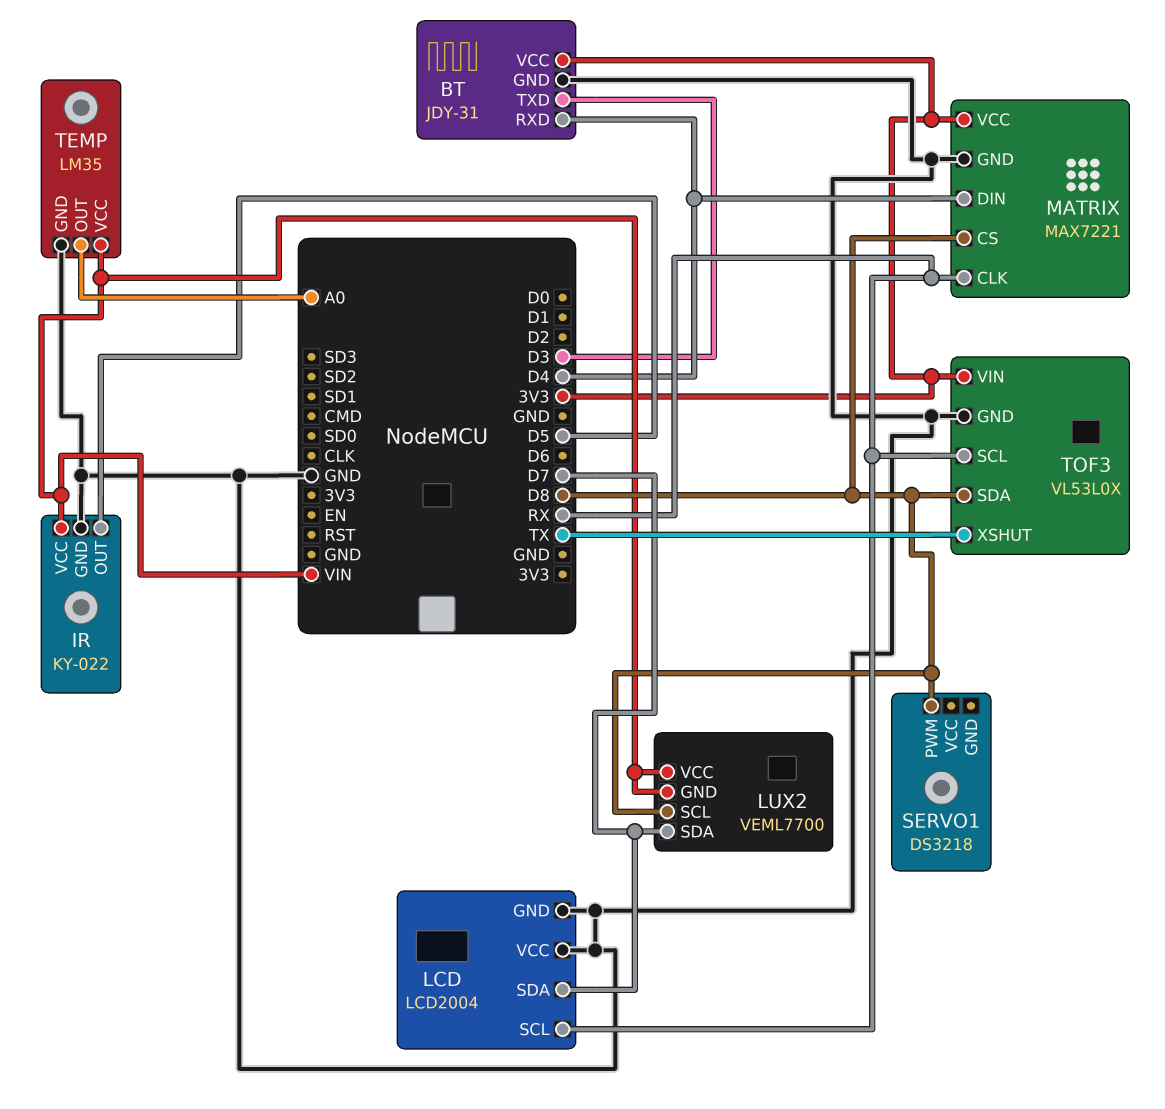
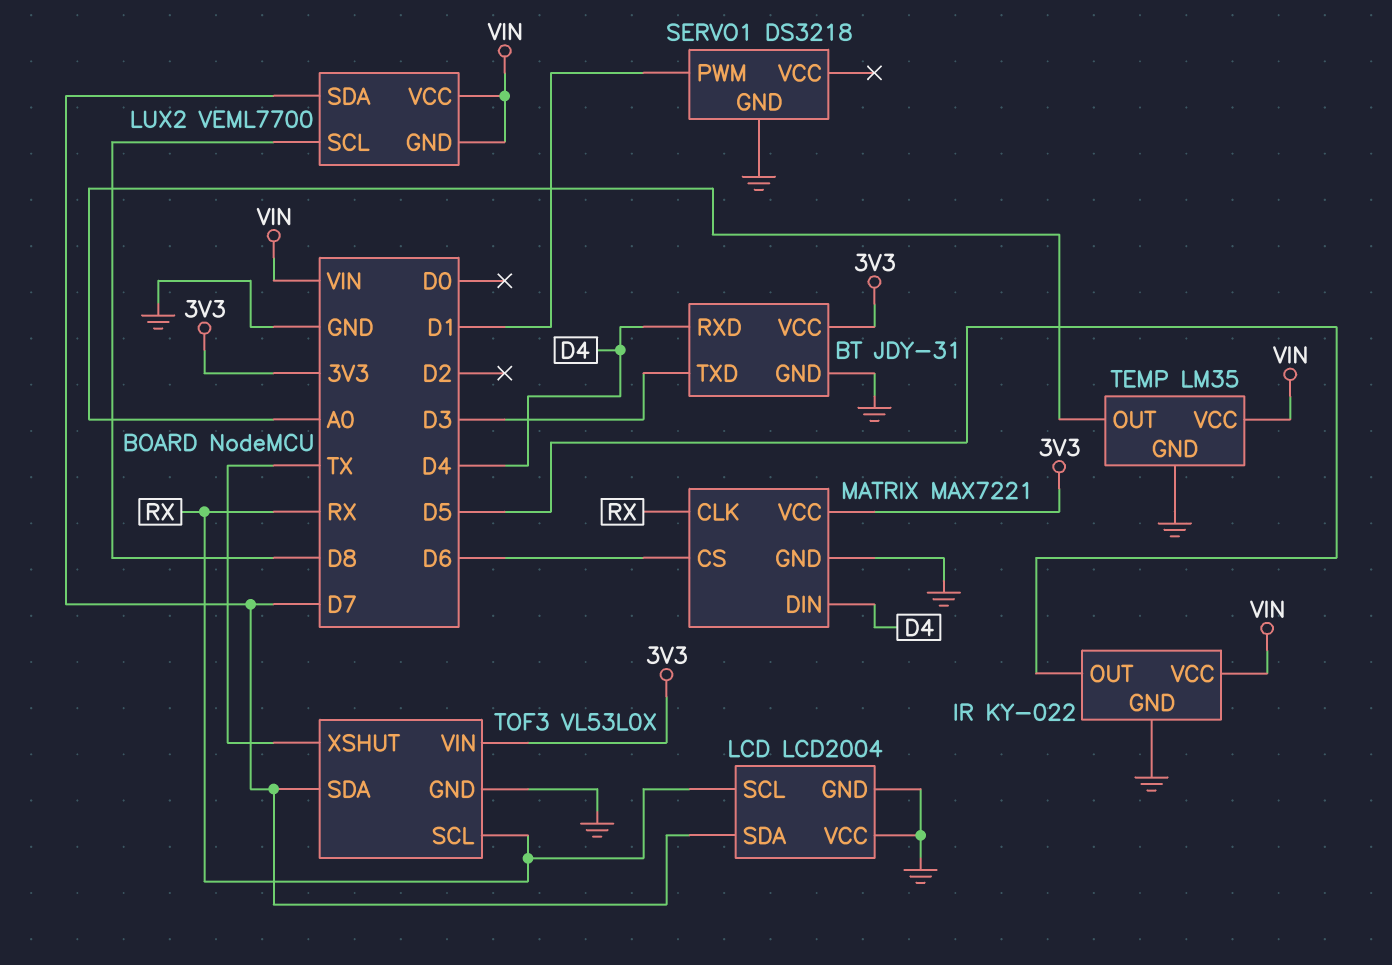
MATRIX pin CS: D8 -> D6
SERVO1 pin GND: none -> GND
SERVO1 pin PWM: D8 -> D1
TOF3 pin SDA: D8 -> D7

